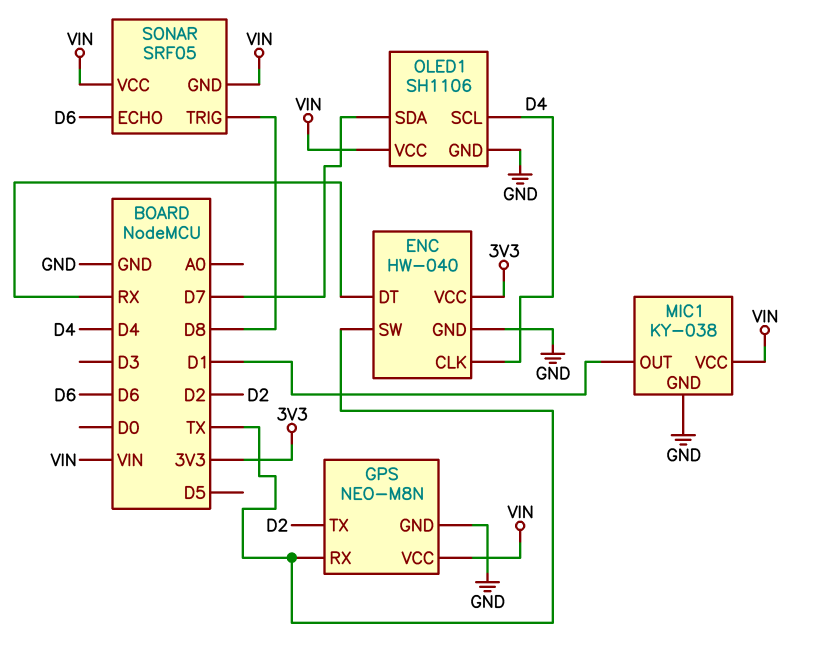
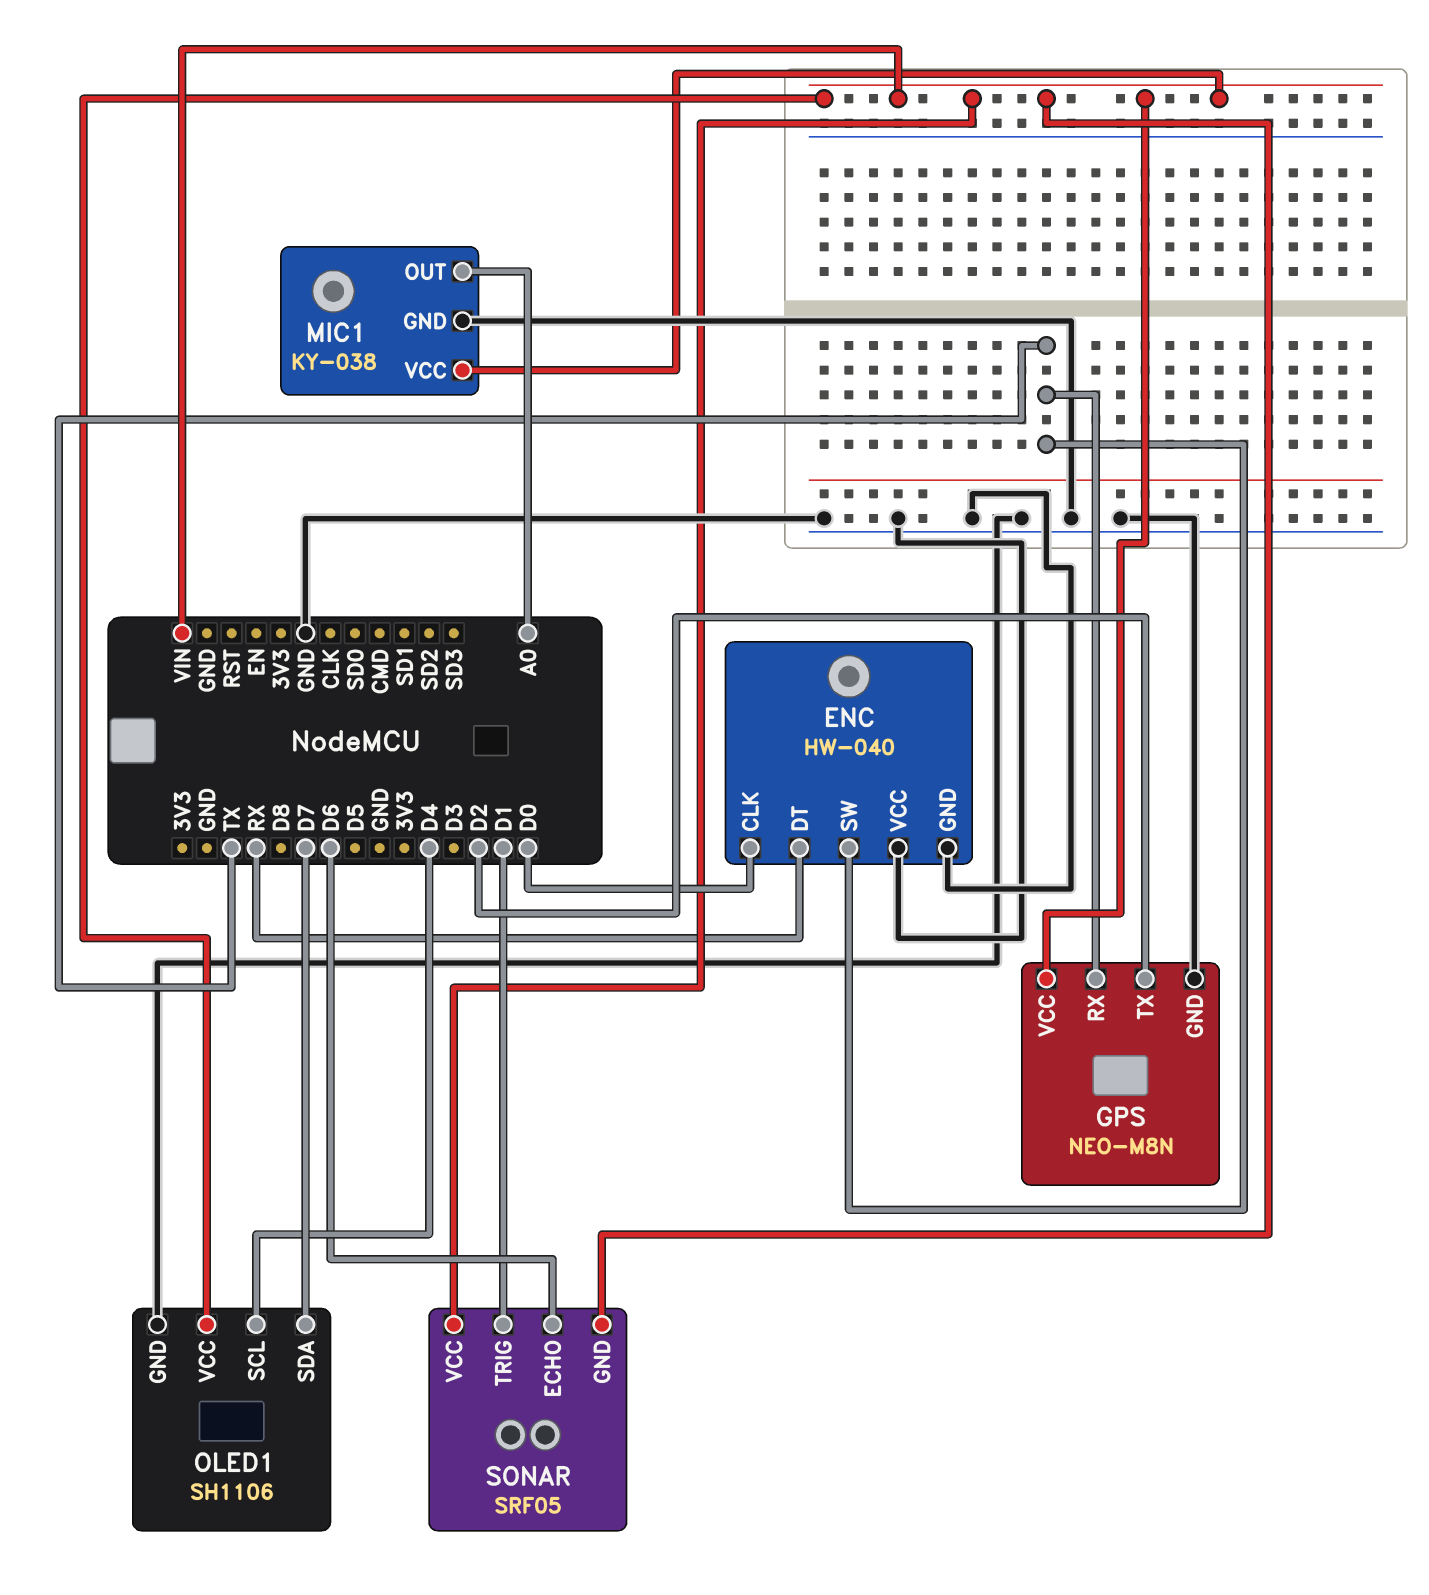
ENC pin CLK: D4 -> D0
ENC pin VCC: 3V3 -> GND
MIC1 pin OUT: D1 -> A0
SONAR pin TRIG: D8 -> D1

